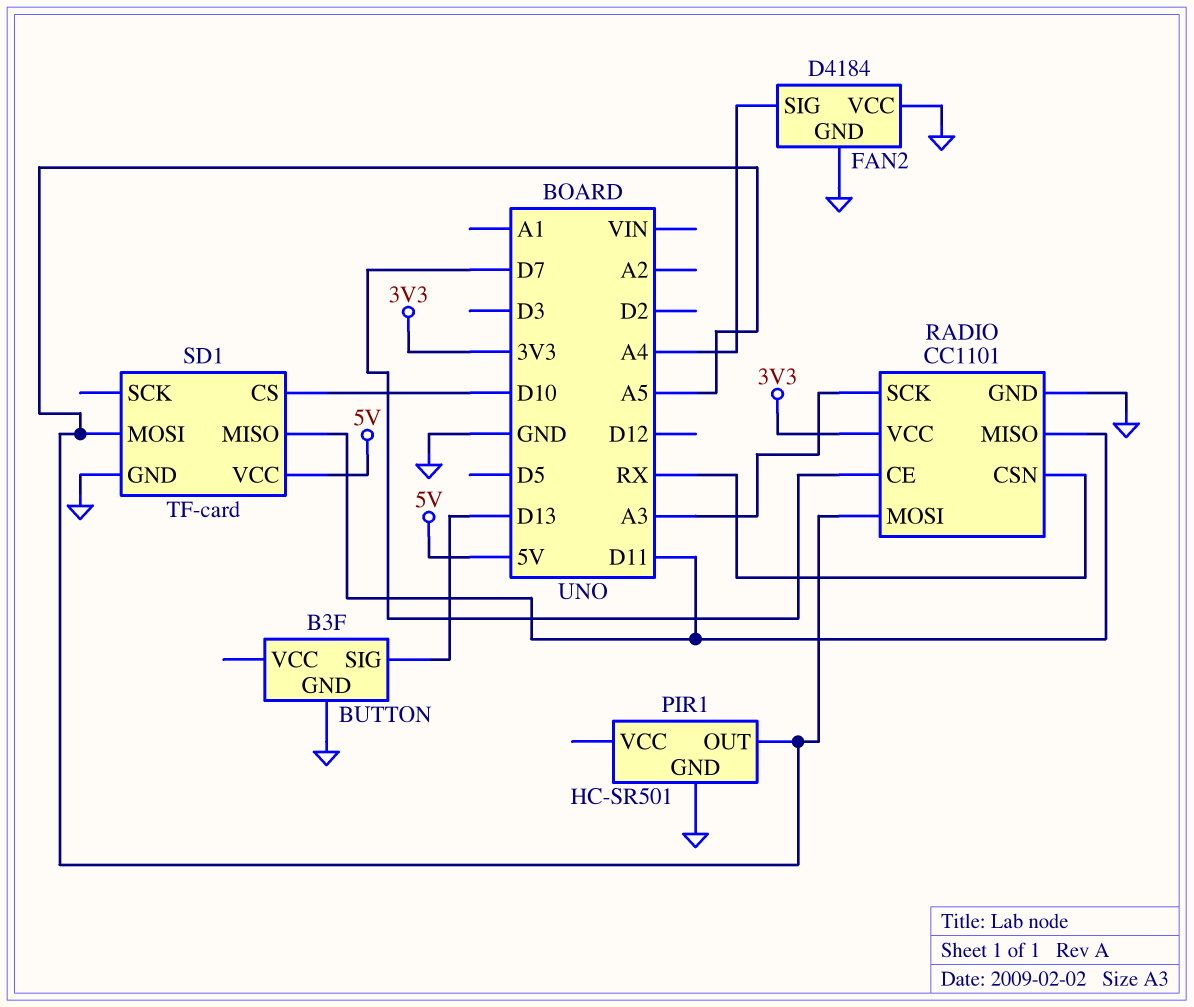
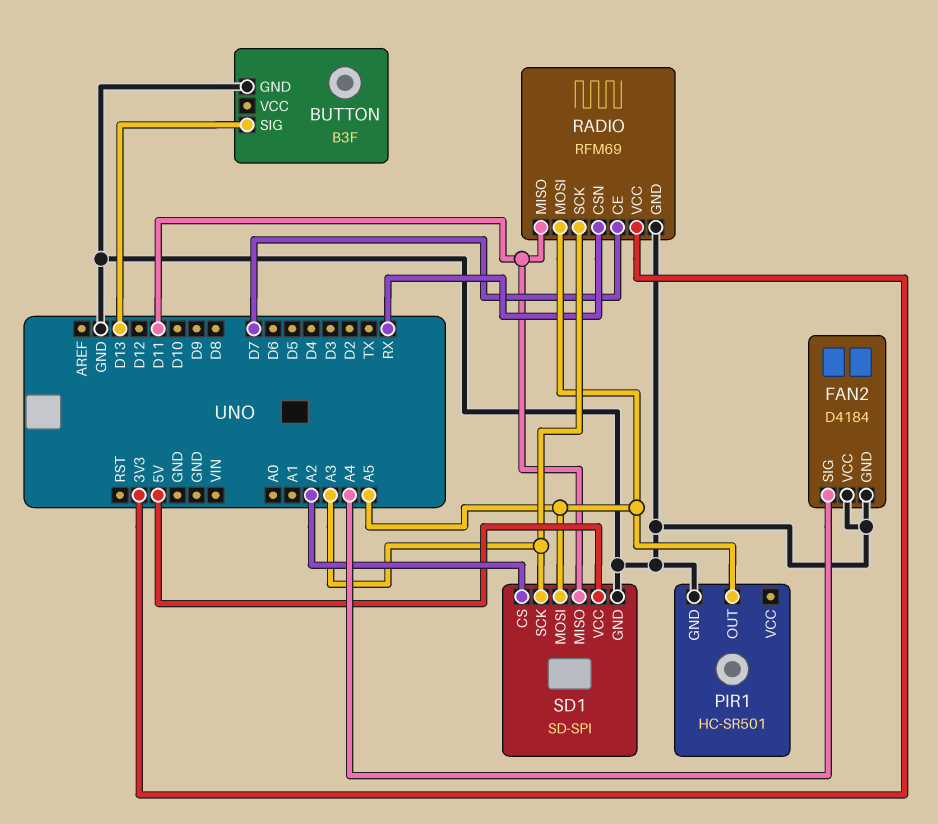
RADIO: CC1101 -> RFM69
SD1: TF-card -> SD-SPI
SD1 pin CS: D10 -> A2
SD1 pin SCK: none -> A3

